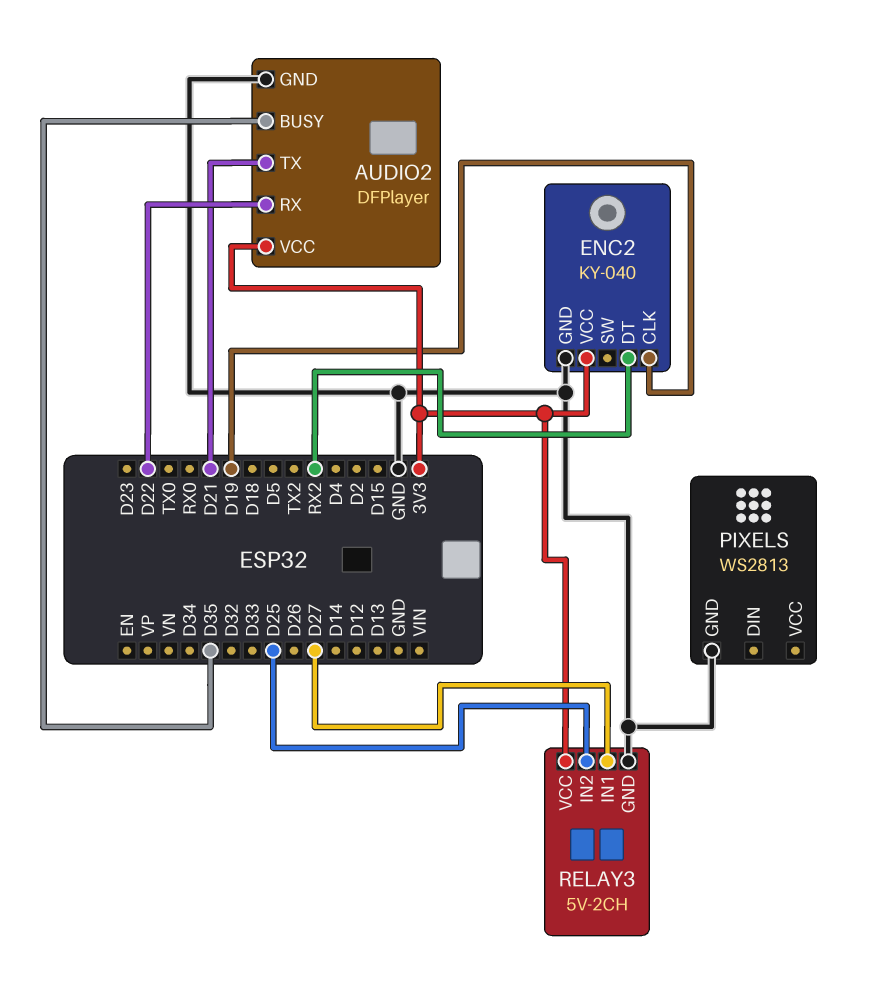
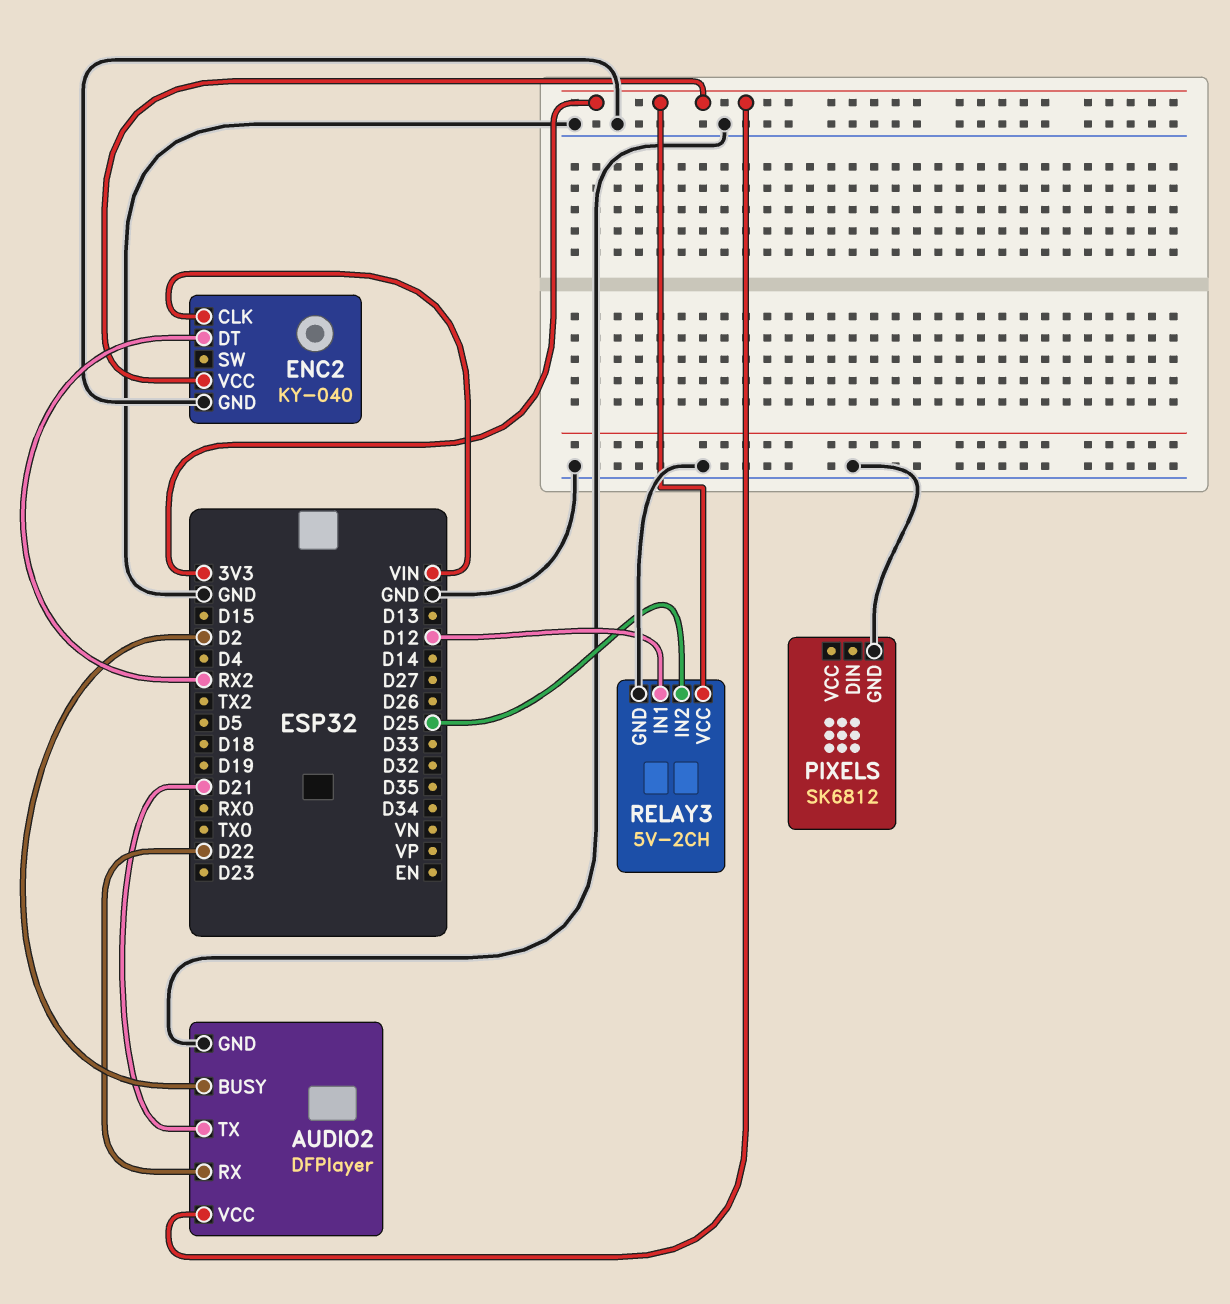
AUDIO2 pin BUSY: D35 -> D2
ENC2 pin CLK: D19 -> VIN
PIXELS: WS2813 -> SK6812
RELAY3 pin IN1: D27 -> D12

